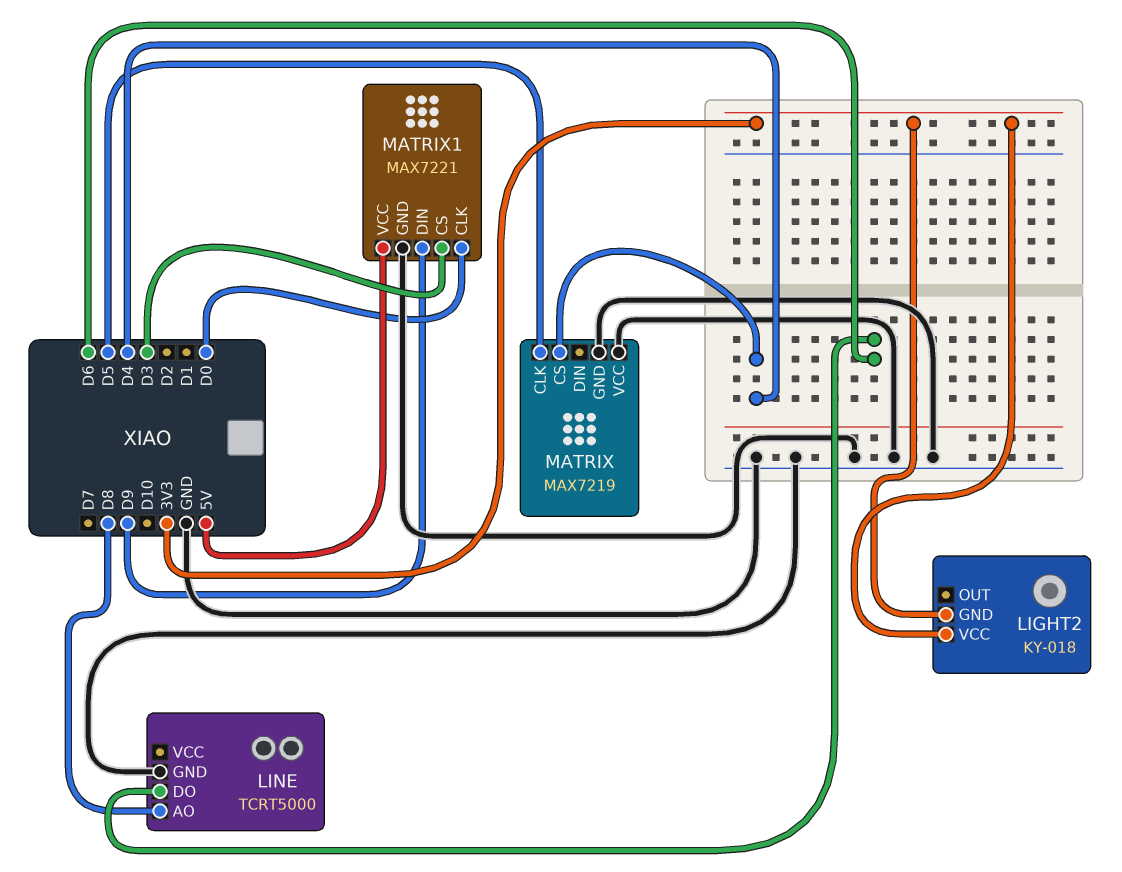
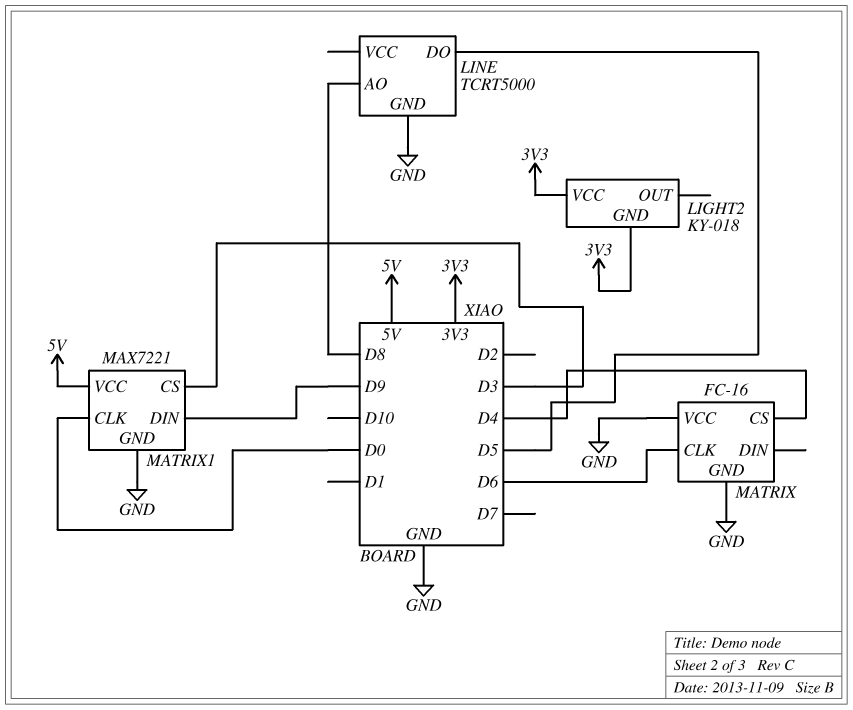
LINE pin DO: D6 -> D5
MATRIX: MAX7219 -> FC-16
MATRIX pin CLK: D5 -> D6

